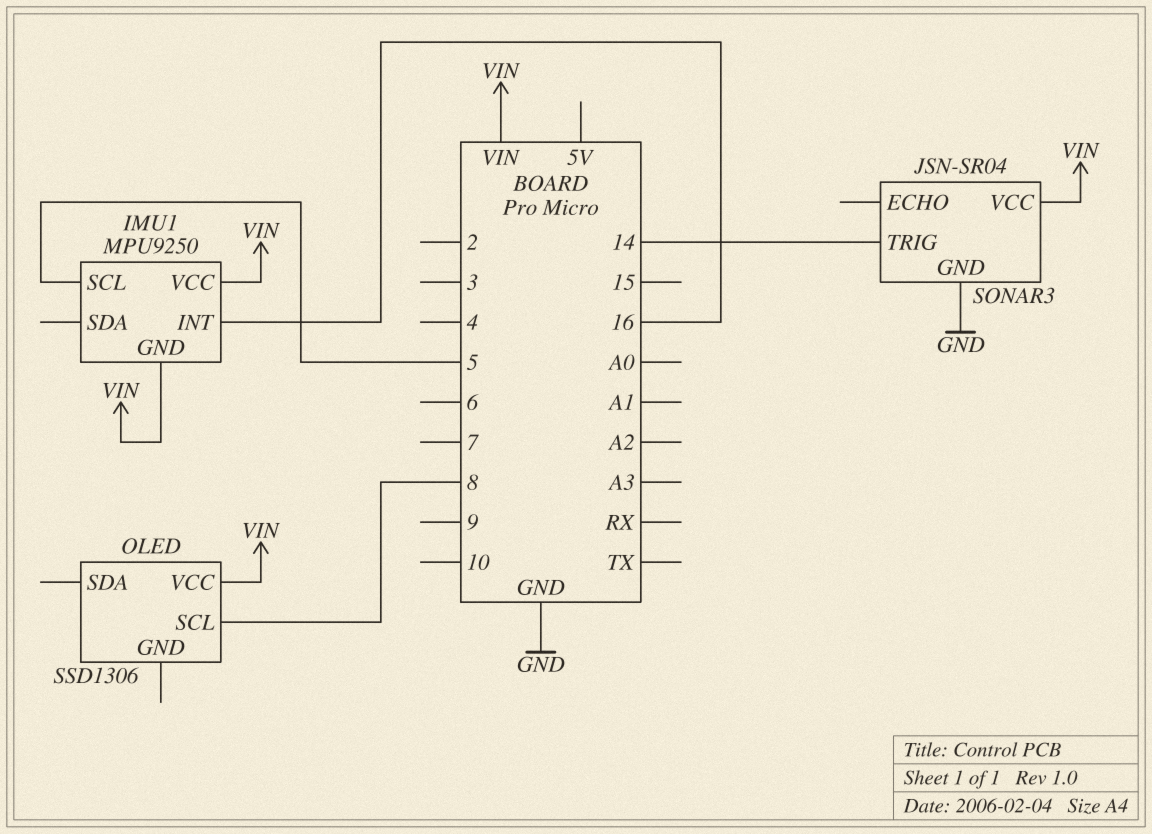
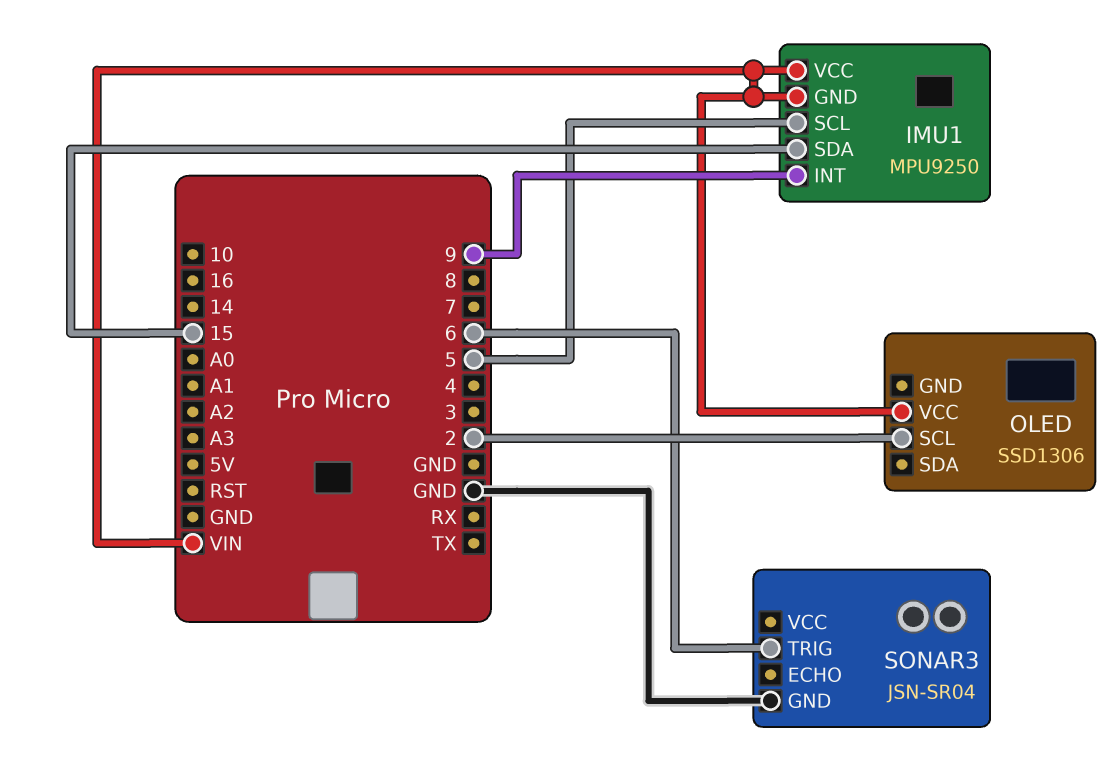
IMU1 pin INT: 16 -> 9
IMU1 pin SDA: none -> 15
OLED pin SCL: 8 -> 2
SONAR3 pin TRIG: 14 -> 6
SONAR3 pin VCC: VIN -> none

